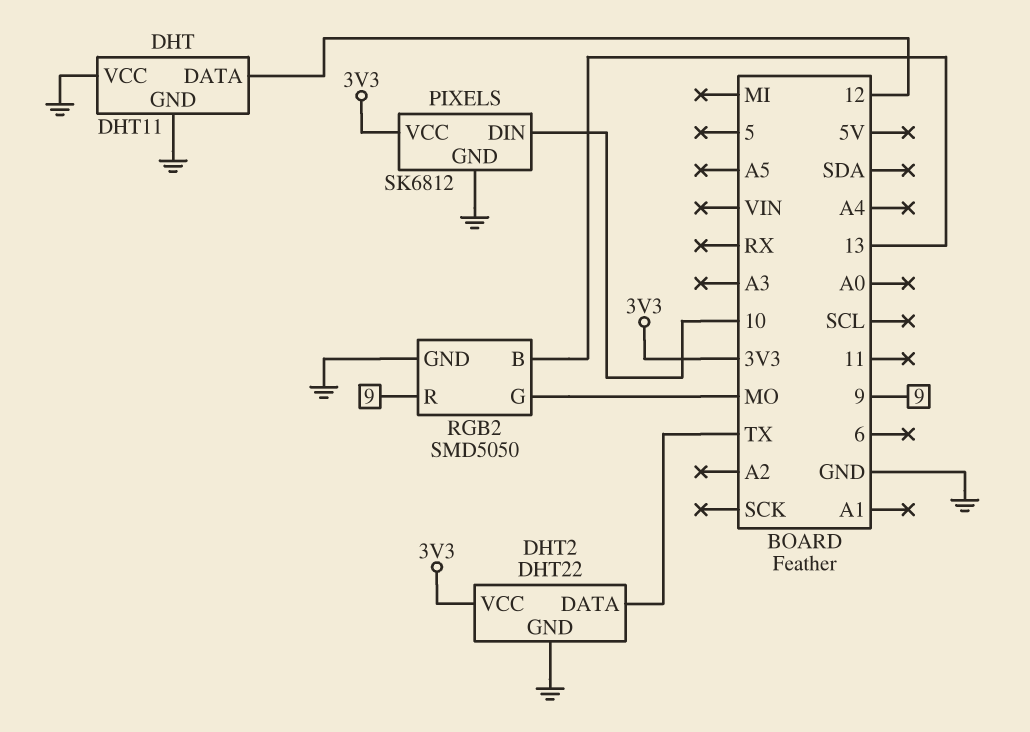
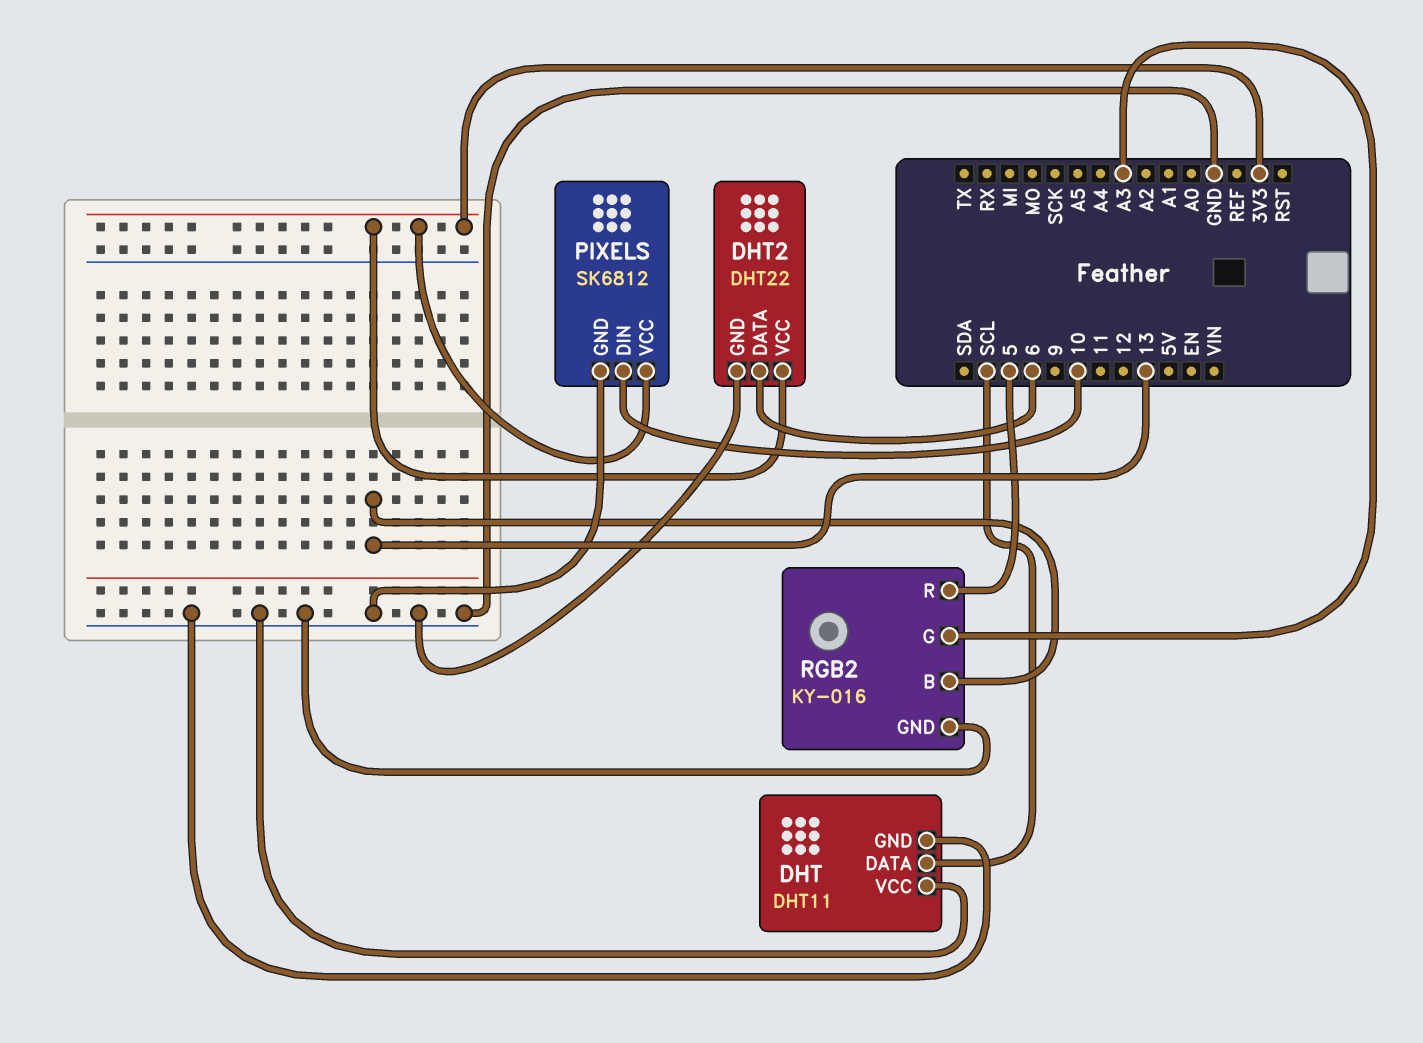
DHT pin DATA: 12 -> SCL
DHT2 pin DATA: TX -> 6
RGB2: SMD5050 -> KY-016
RGB2 pin G: MO -> A3
RGB2 pin R: 9 -> 5

